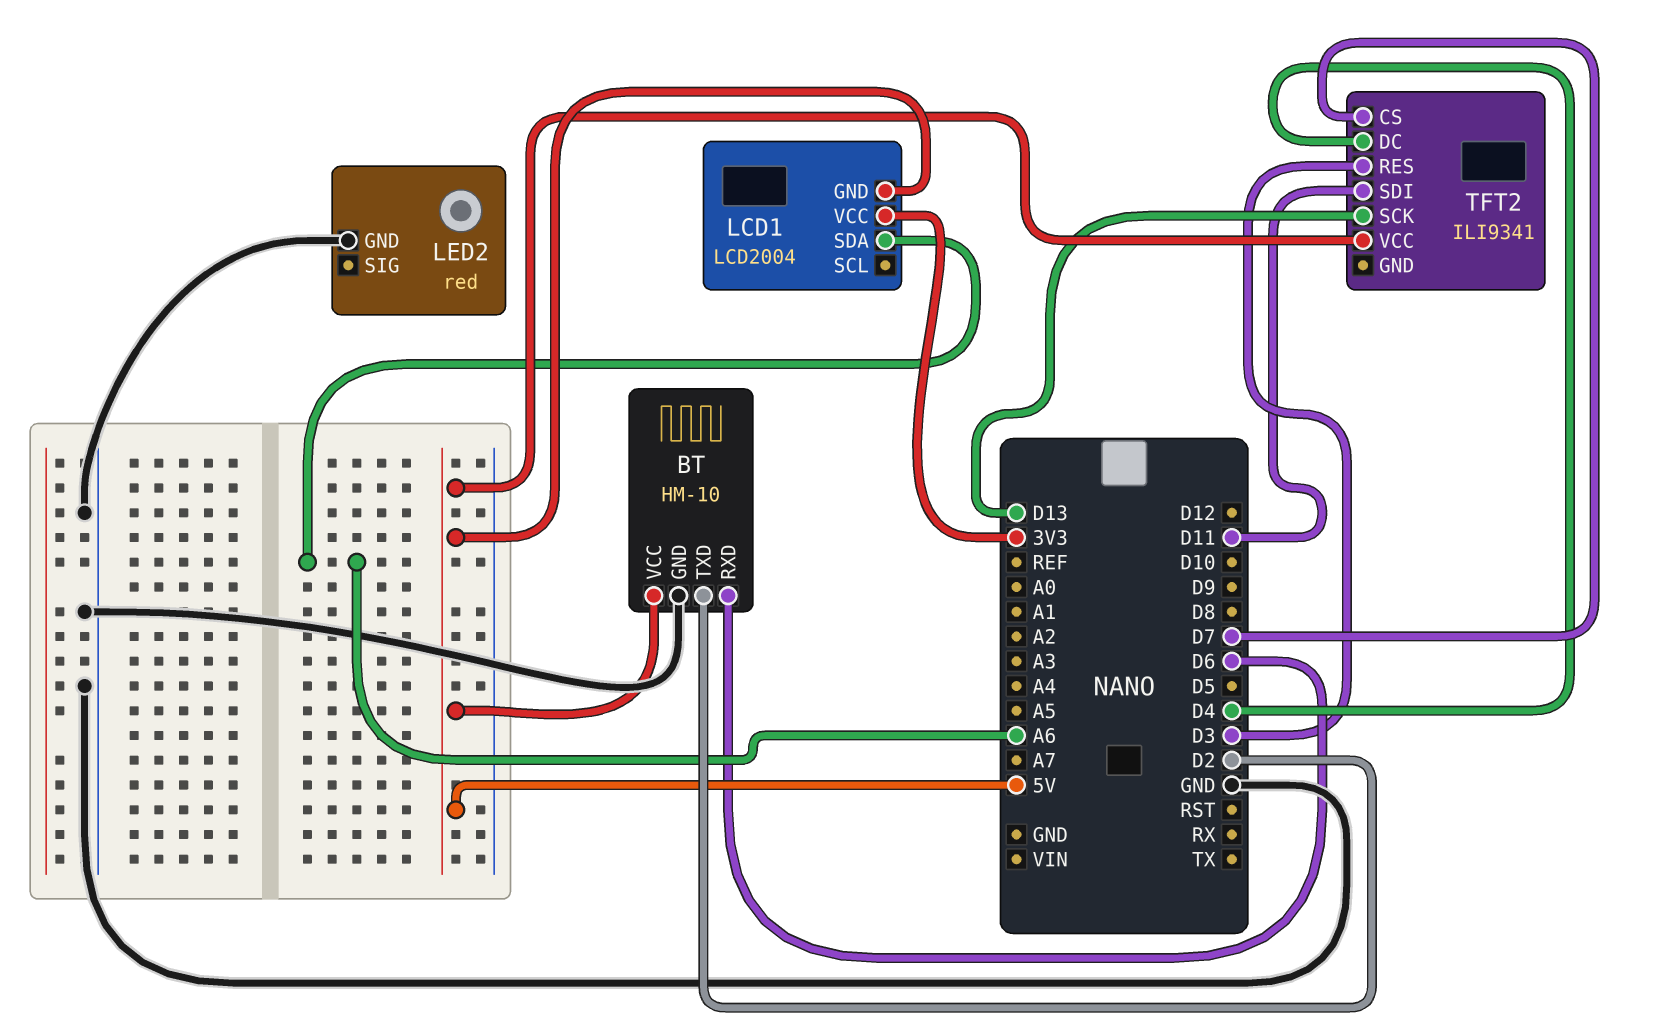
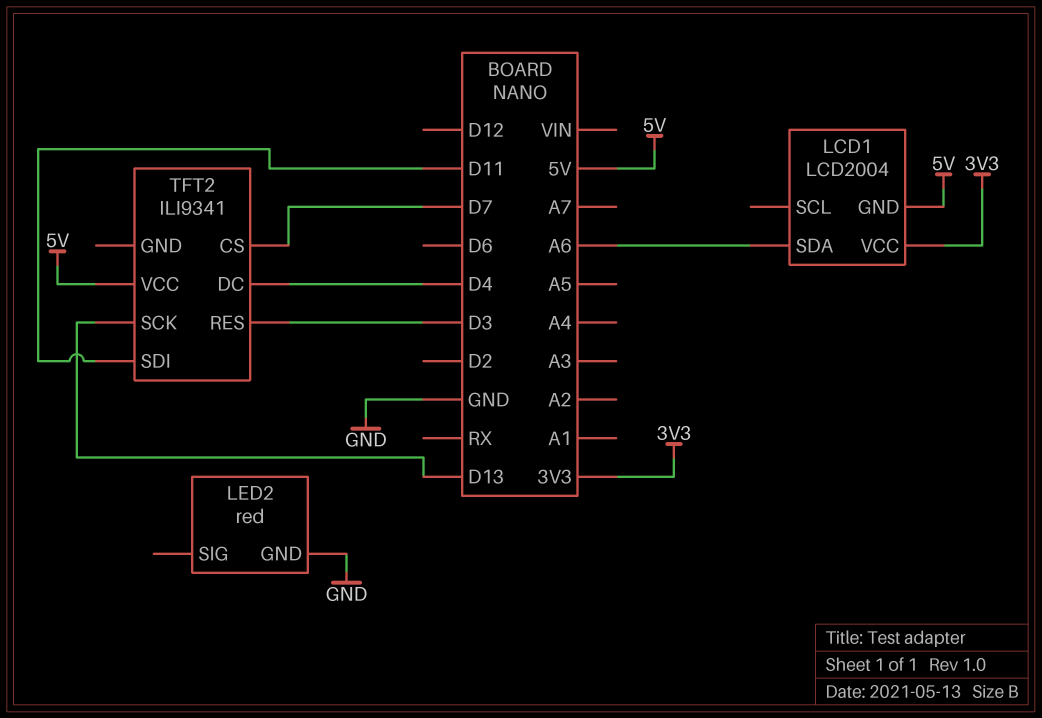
BT: HM-10 -> none
BT pin GND: GND -> none
BT pin RXD: D6 -> none
BT pin TXD: D2 -> none
BT pin VCC: 5V -> none

